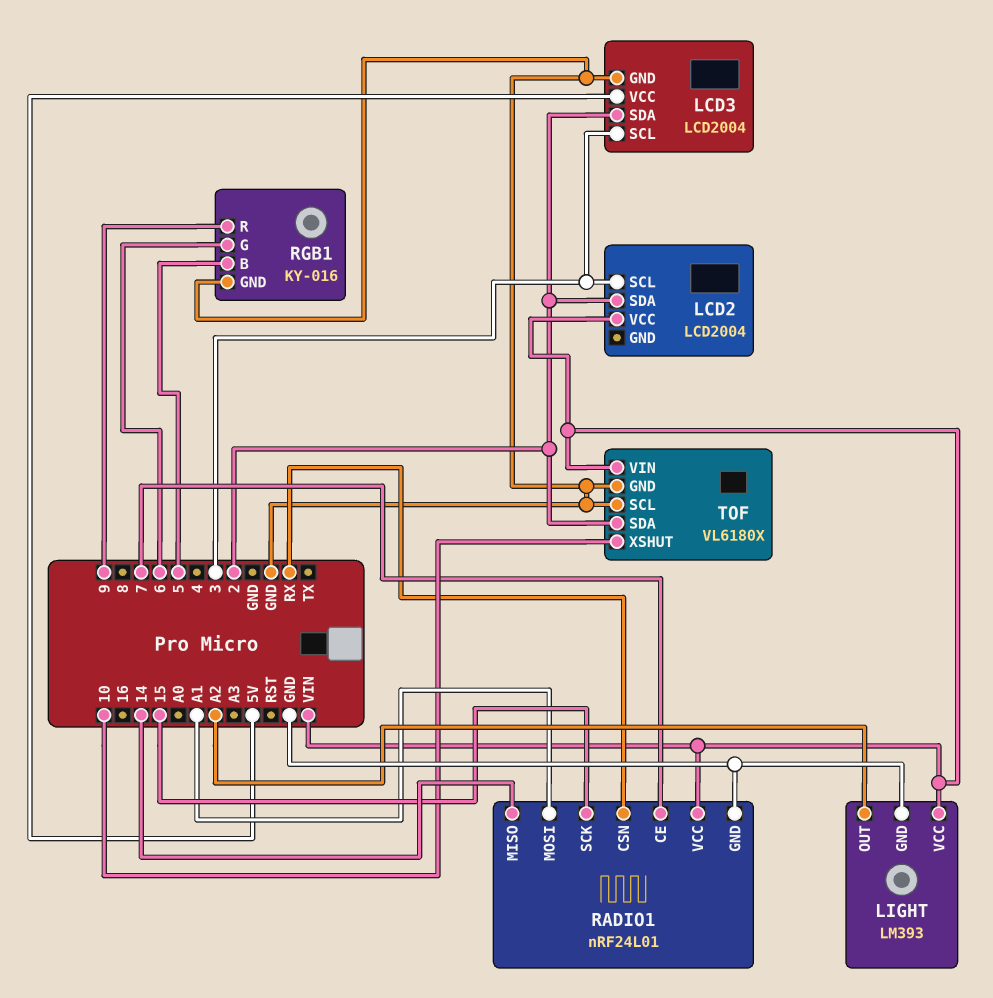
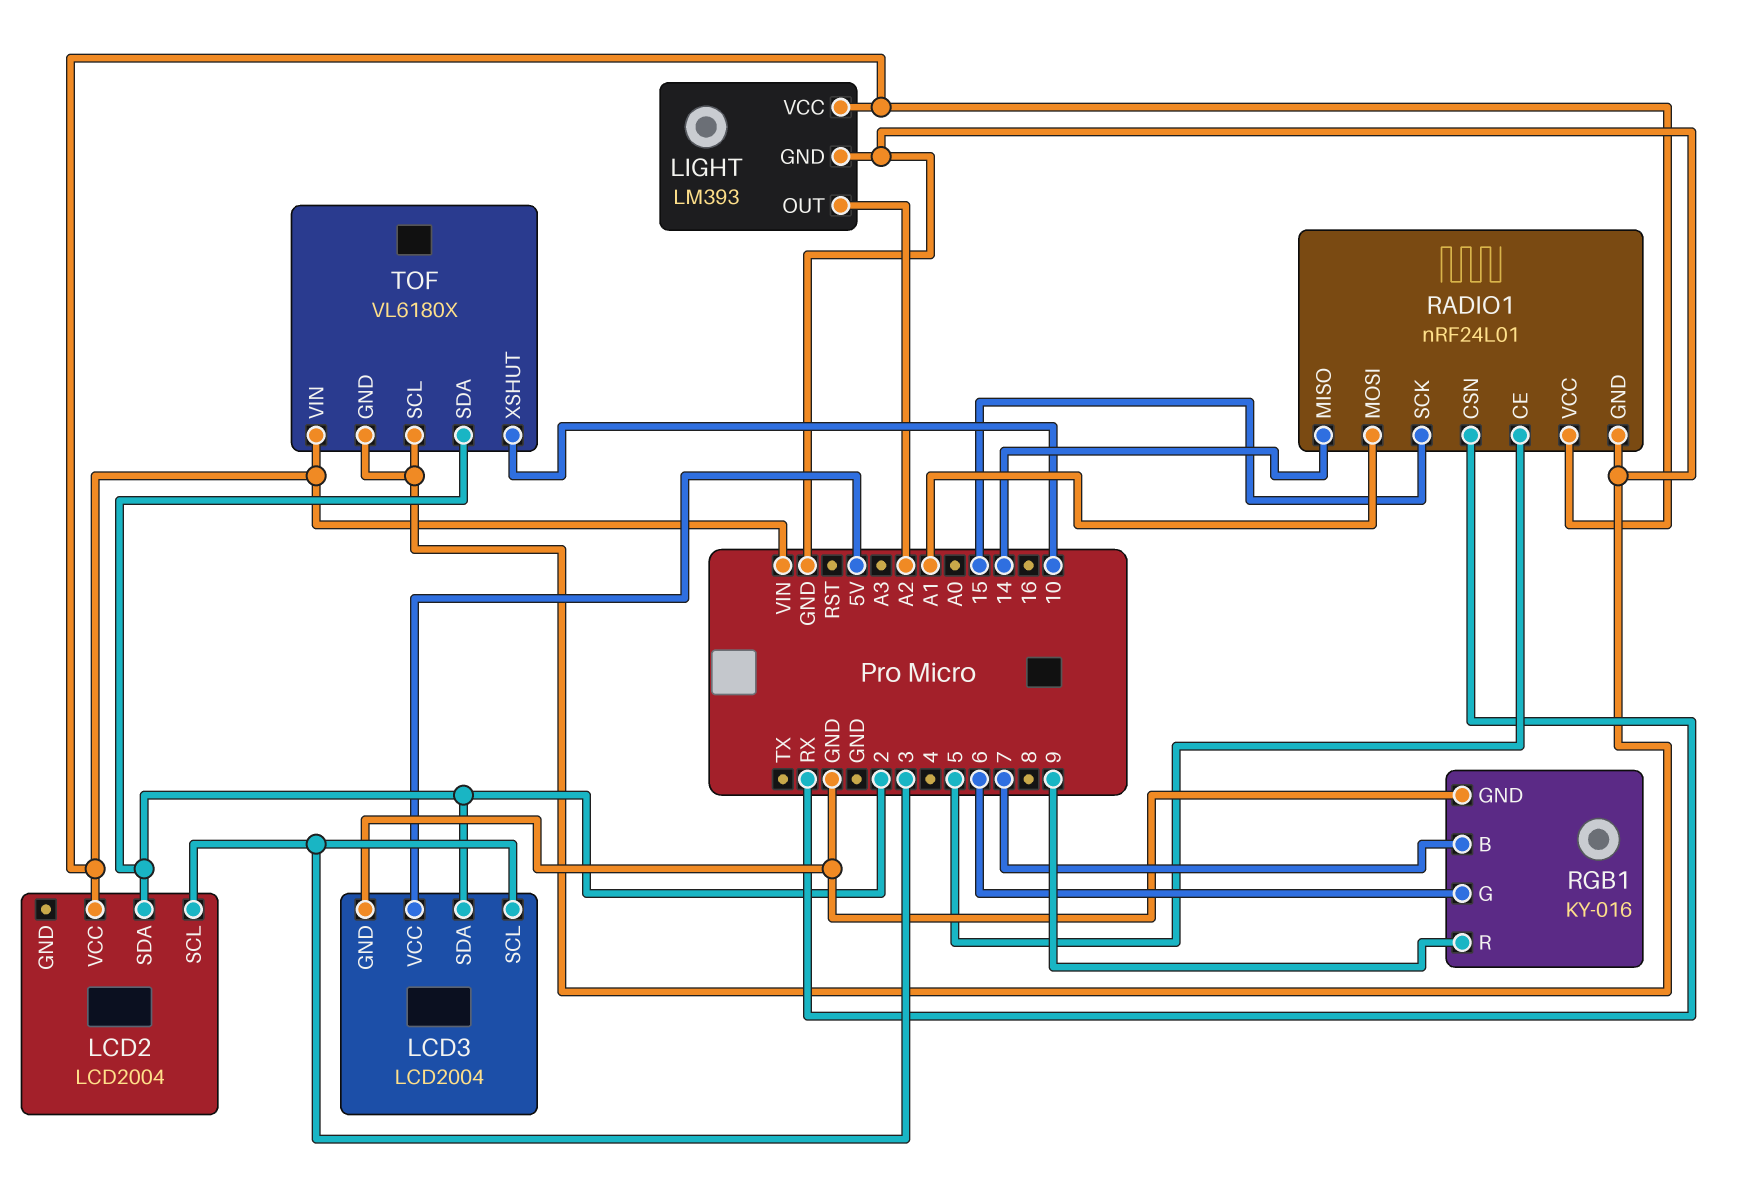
RADIO1 pin CE: 7 -> 5
RGB1 pin B: 5 -> 7

